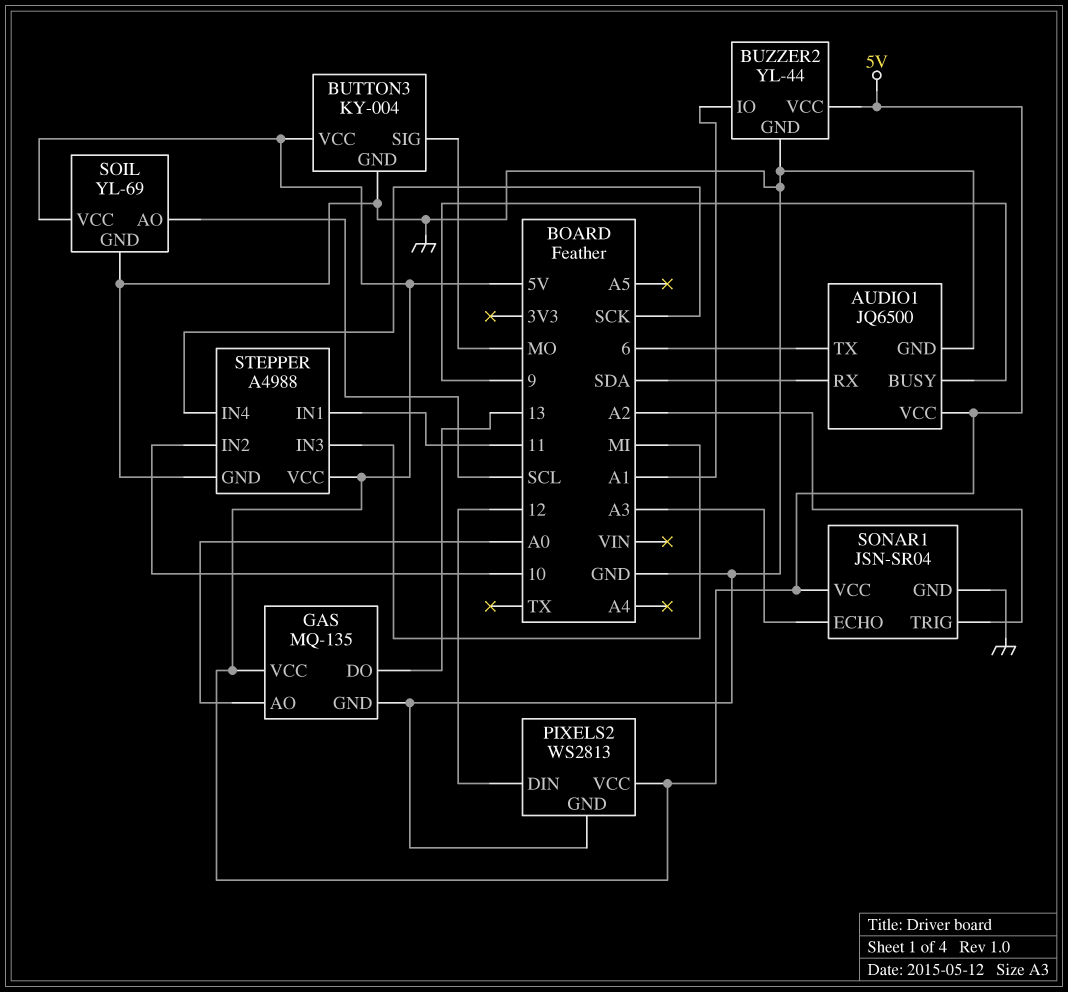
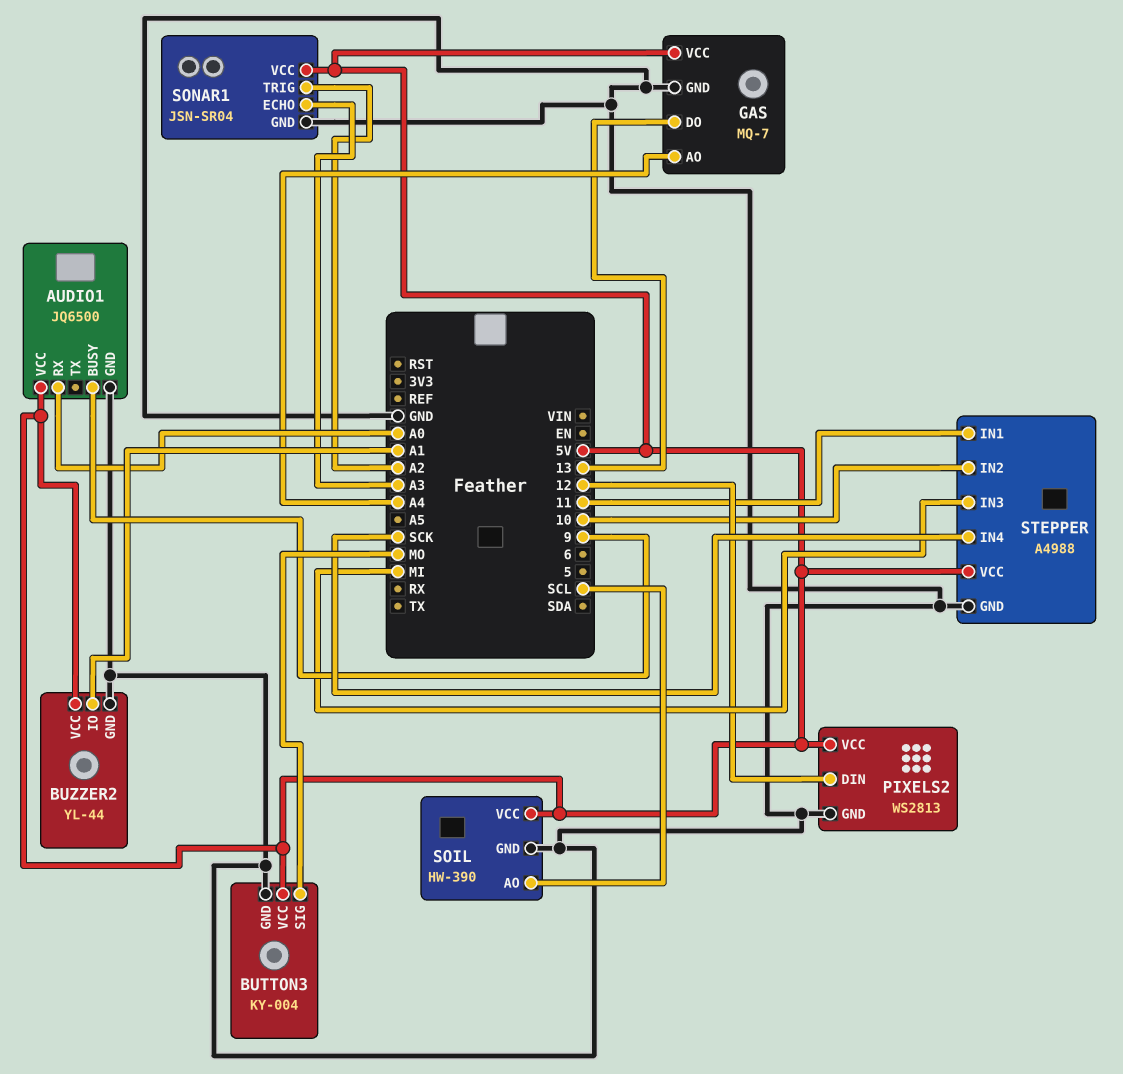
AUDIO1 pin RX: SDA -> A0
AUDIO1 pin TX: 6 -> none
GAS: MQ-135 -> MQ-7
GAS pin AO: A0 -> A4
SOIL: YL-69 -> HW-390

